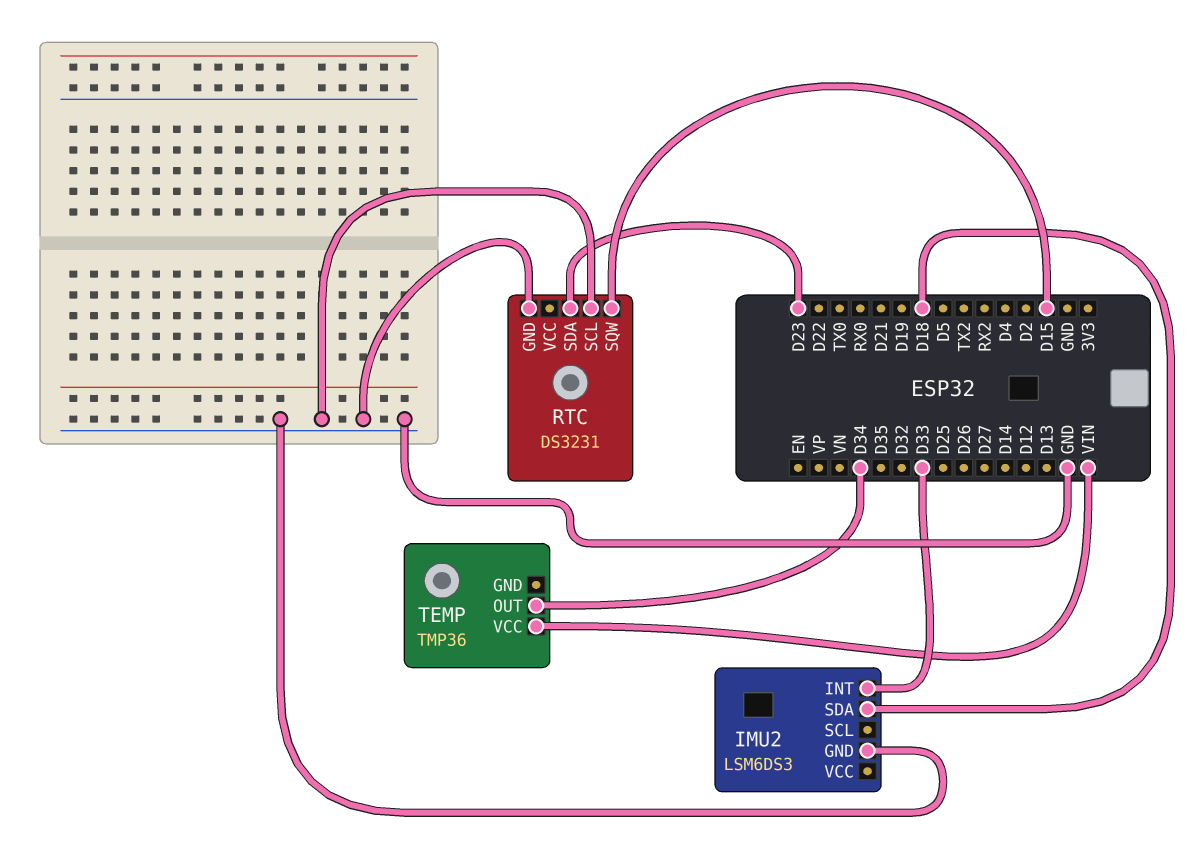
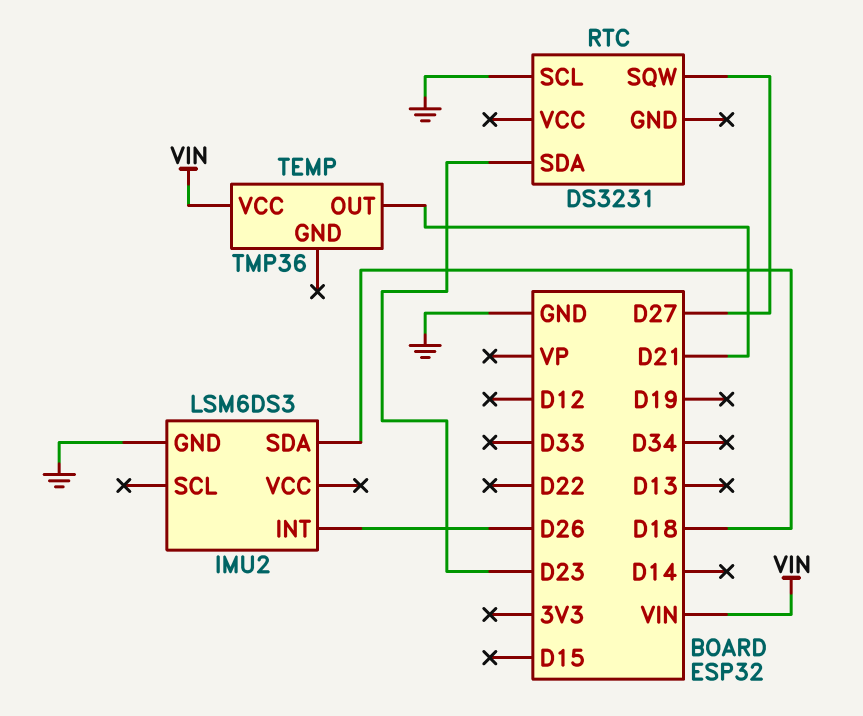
IMU2 pin INT: D33 -> D26
RTC pin GND: GND -> none
RTC pin SQW: D15 -> D27
TEMP pin OUT: D34 -> D21

